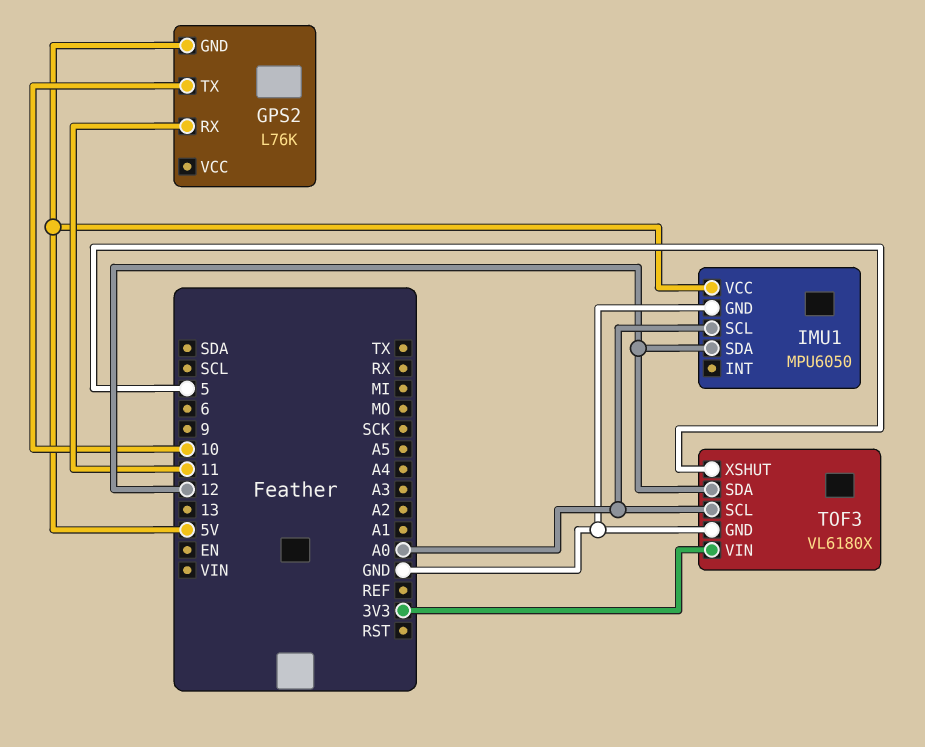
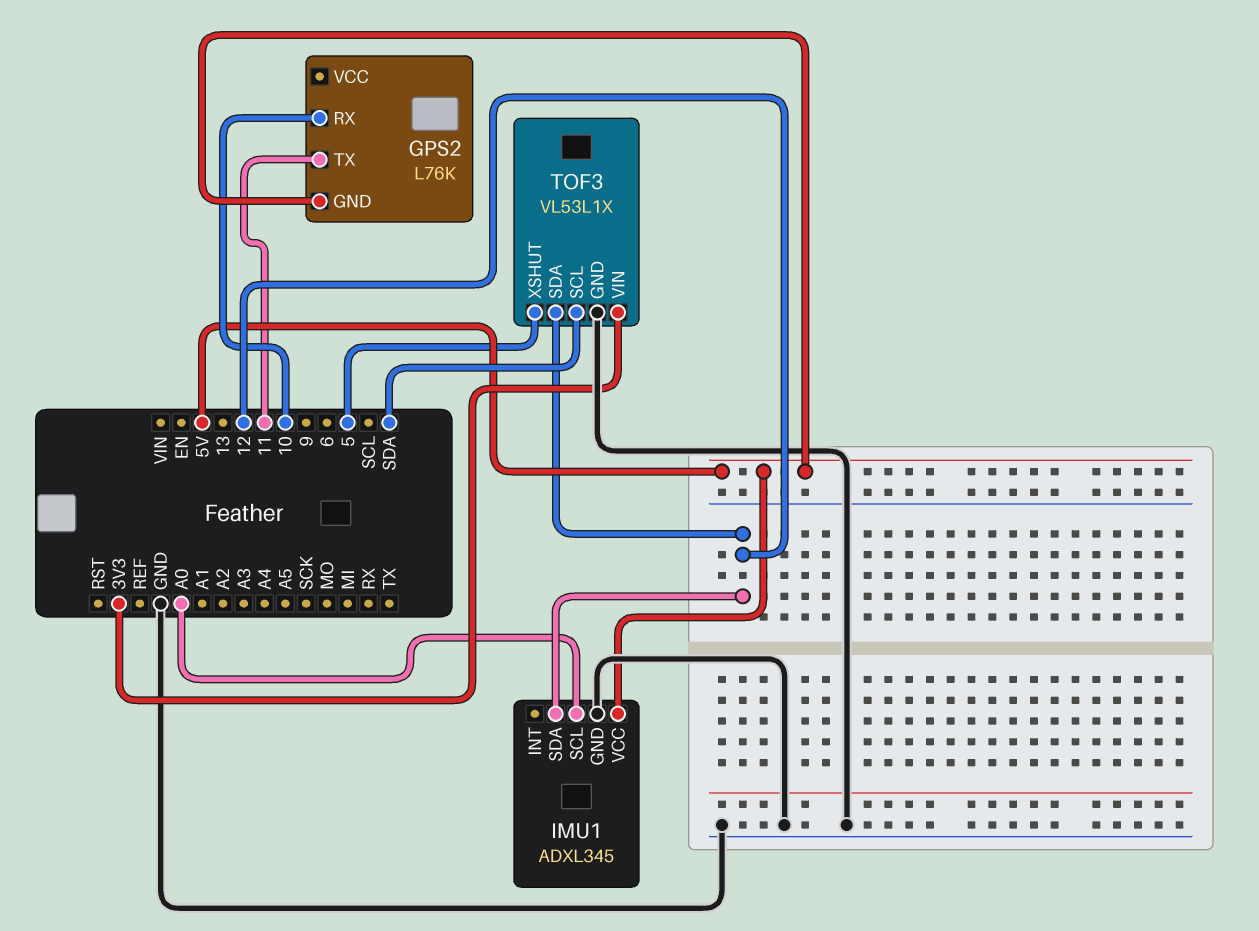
GPS2 pin RX: 11 -> 10
GPS2 pin TX: 10 -> 11
IMU1: MPU6050 -> ADXL345
TOF3: VL6180X -> VL53L1X
TOF3 pin SCL: A0 -> SDA

